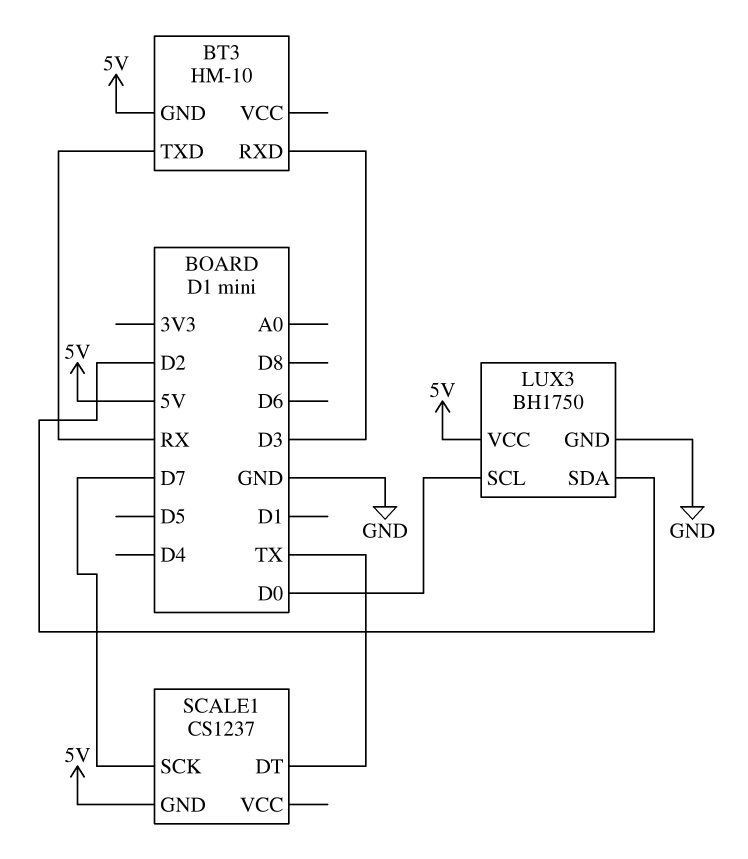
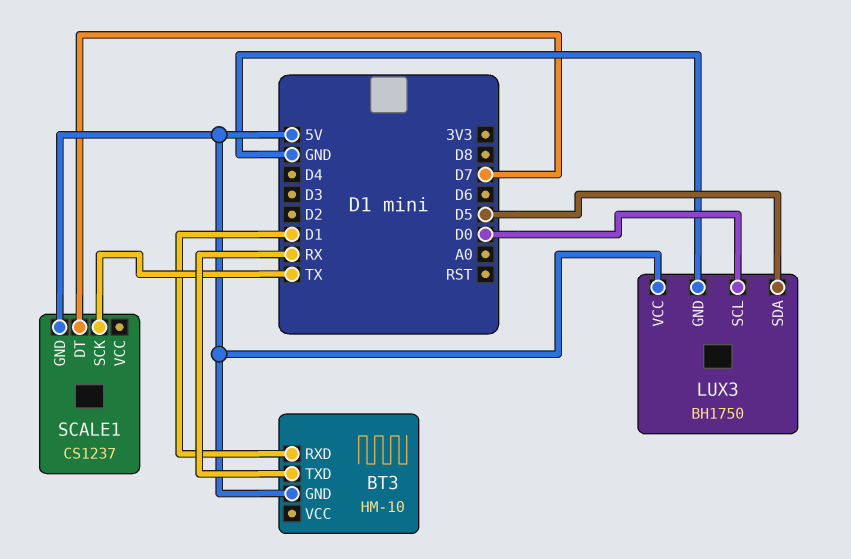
BT3 pin RXD: D3 -> D1
LUX3 pin SDA: D2 -> D5
SCALE1 pin DT: TX -> D7
SCALE1 pin SCK: D7 -> TX

